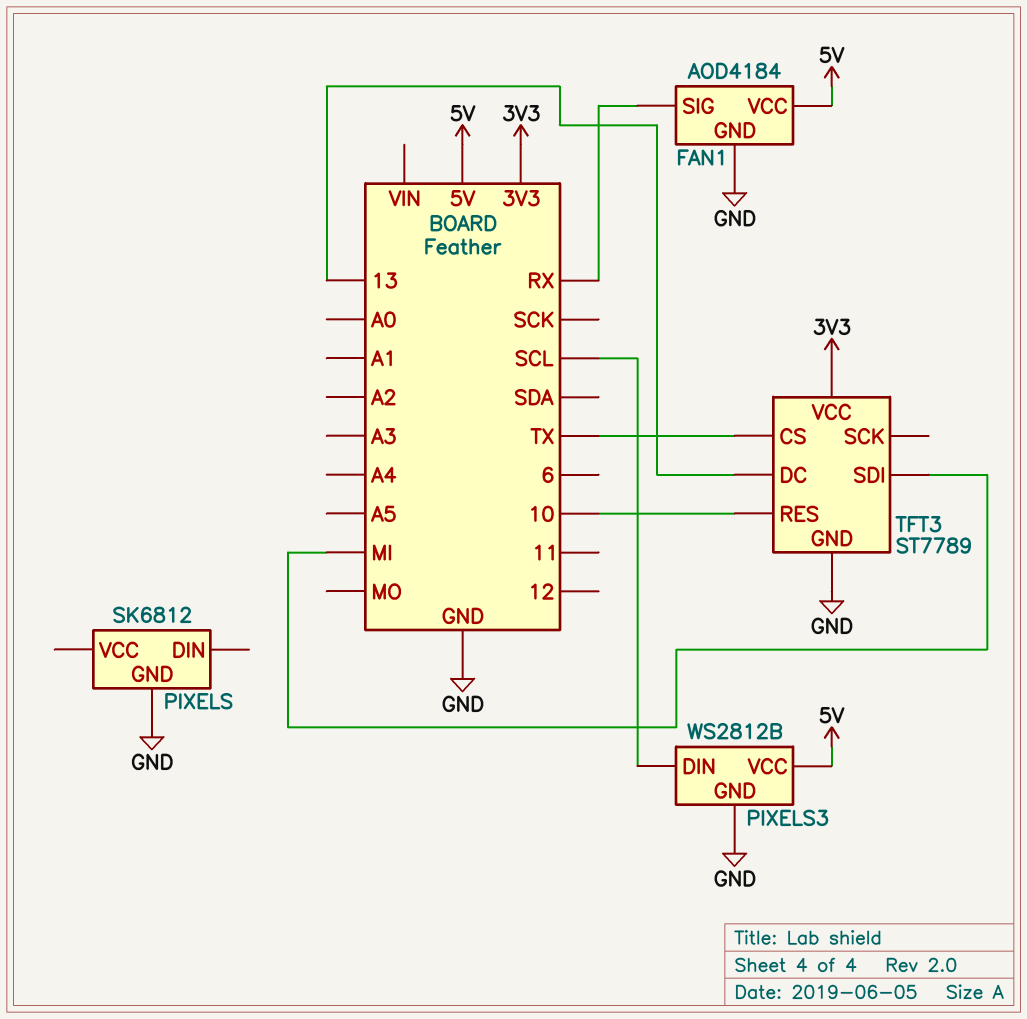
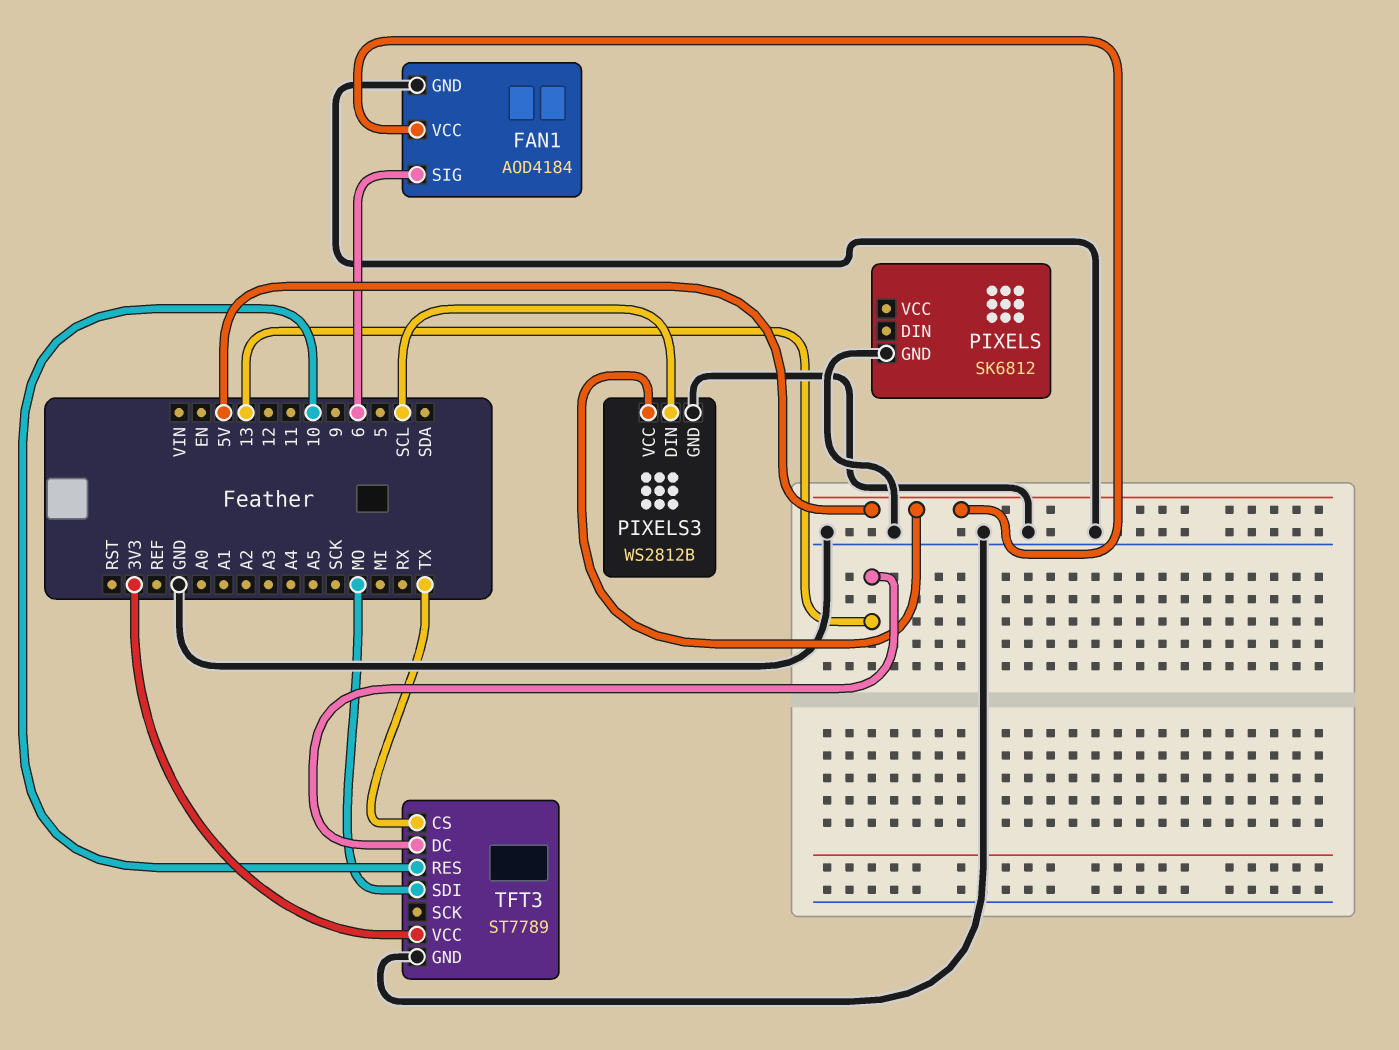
FAN1 pin SIG: RX -> 6
TFT3 pin SDI: MI -> MO

